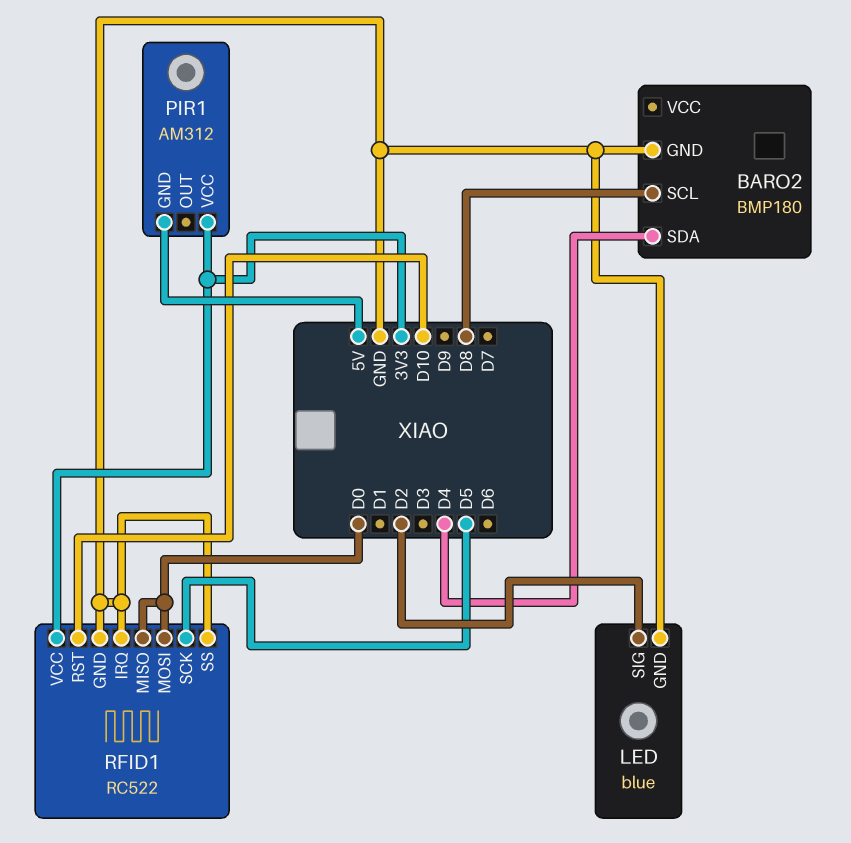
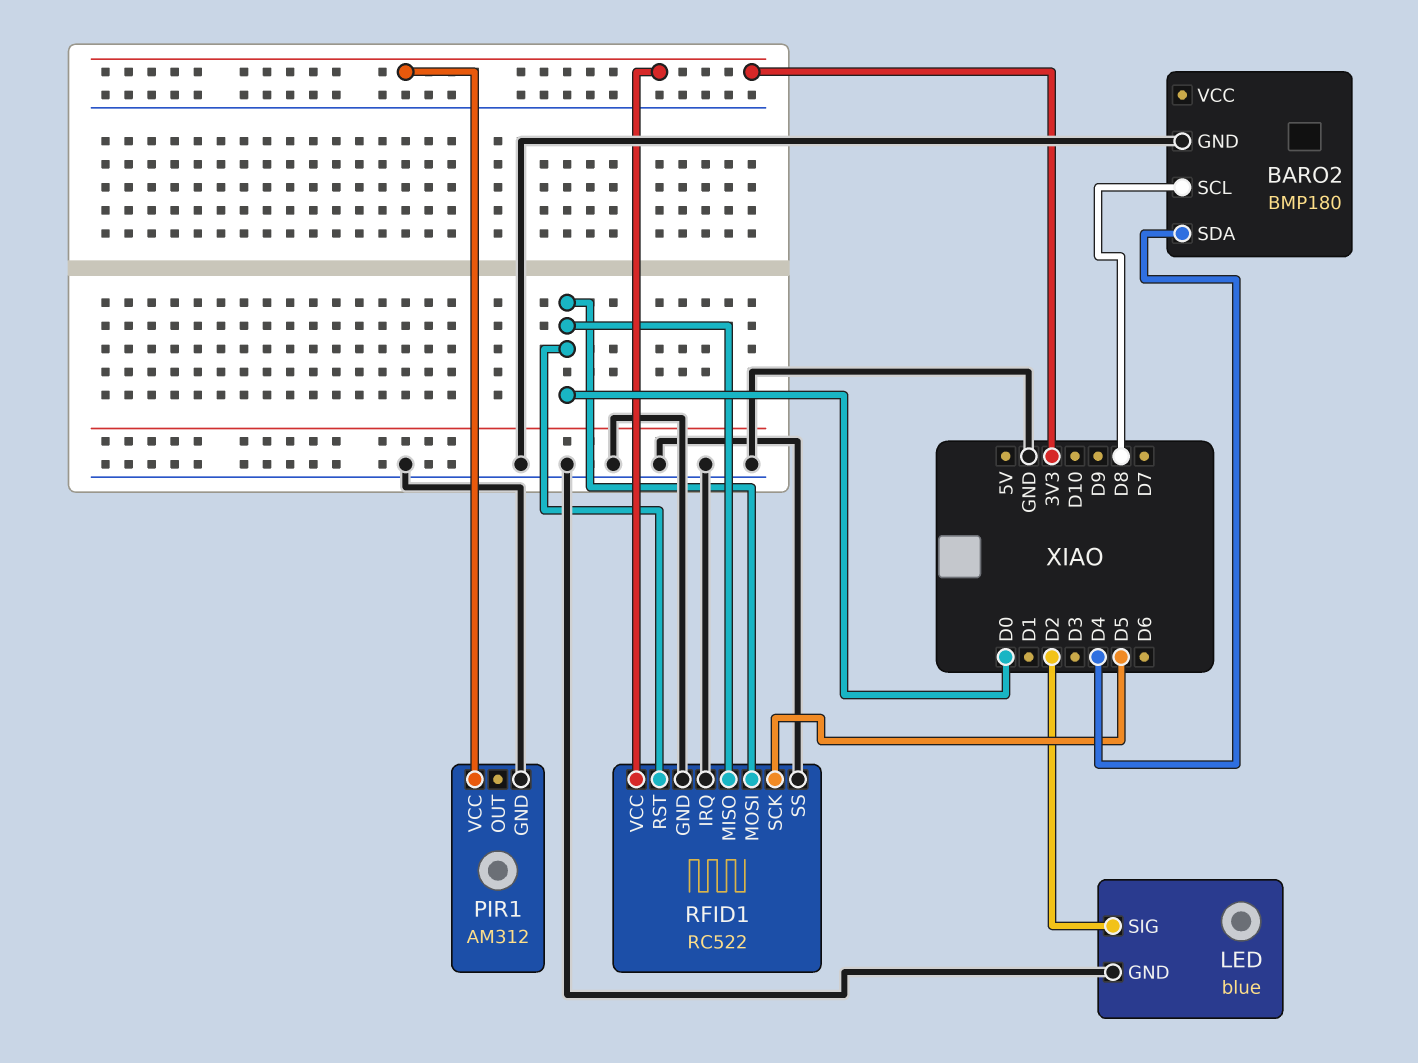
PIR1 pin GND: 5V -> GND
RFID1 pin RST: D10 -> D0

